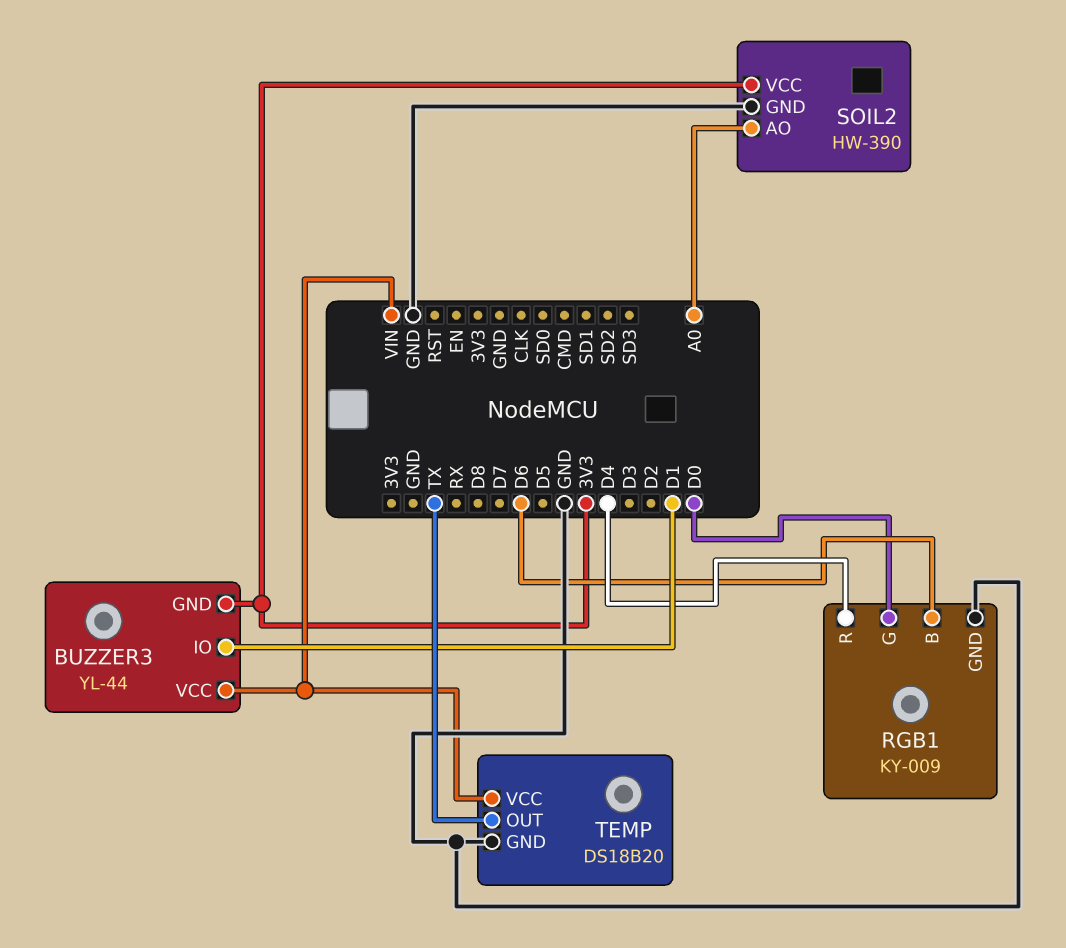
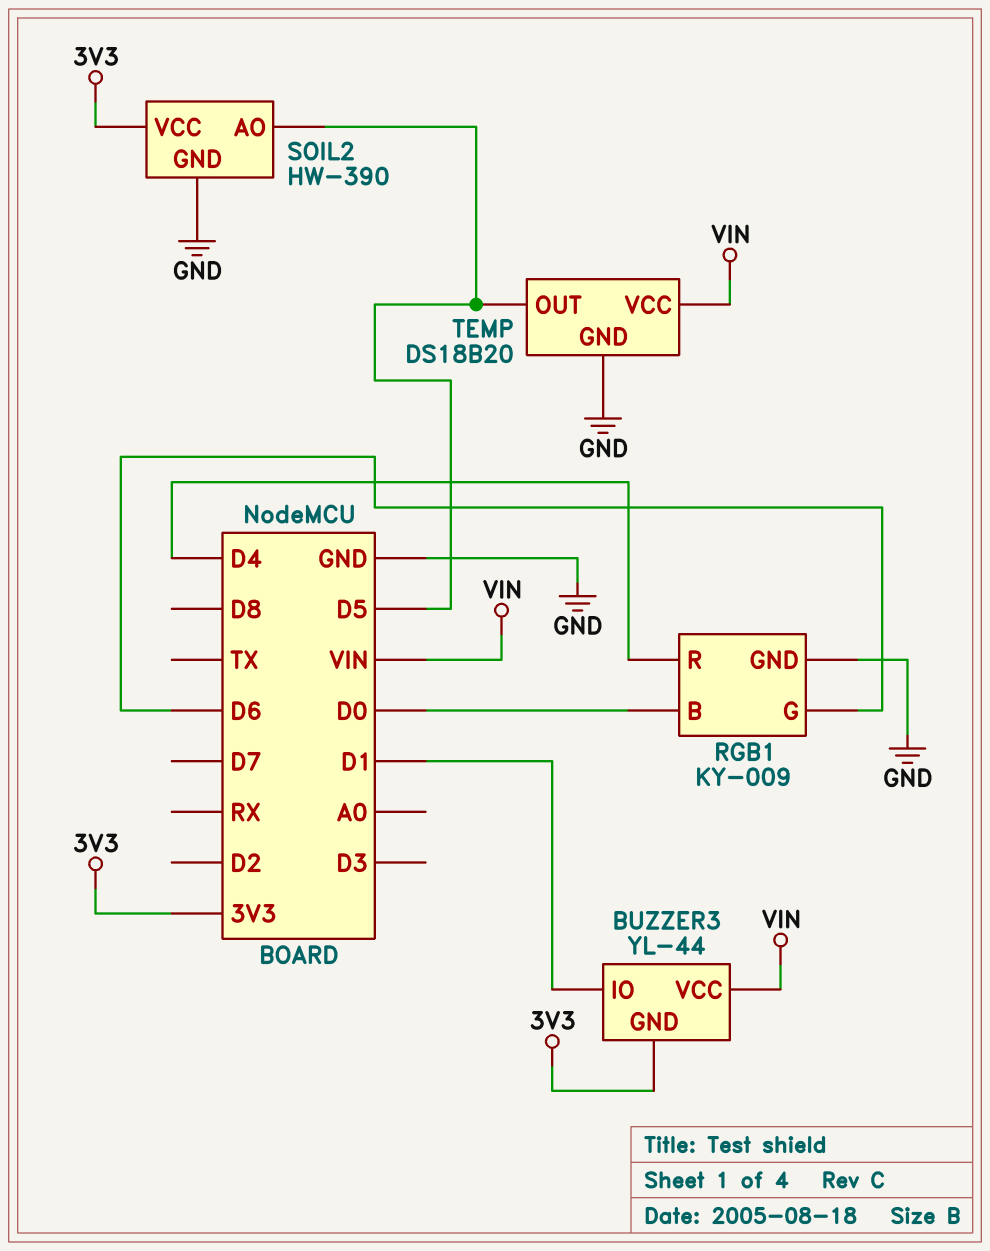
RGB1 pin B: D6 -> D0
RGB1 pin G: D0 -> D6
SOIL2 pin AO: A0 -> D5
TEMP pin OUT: TX -> D5

